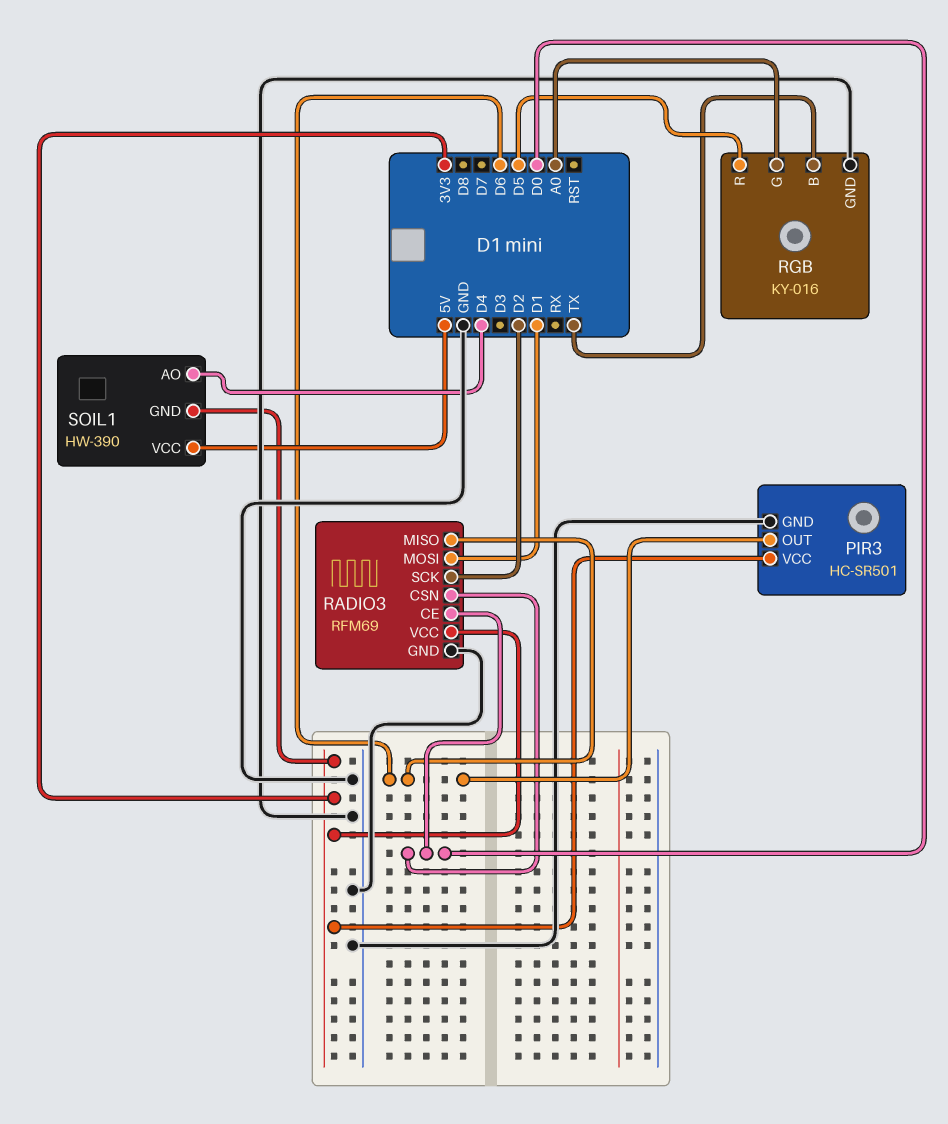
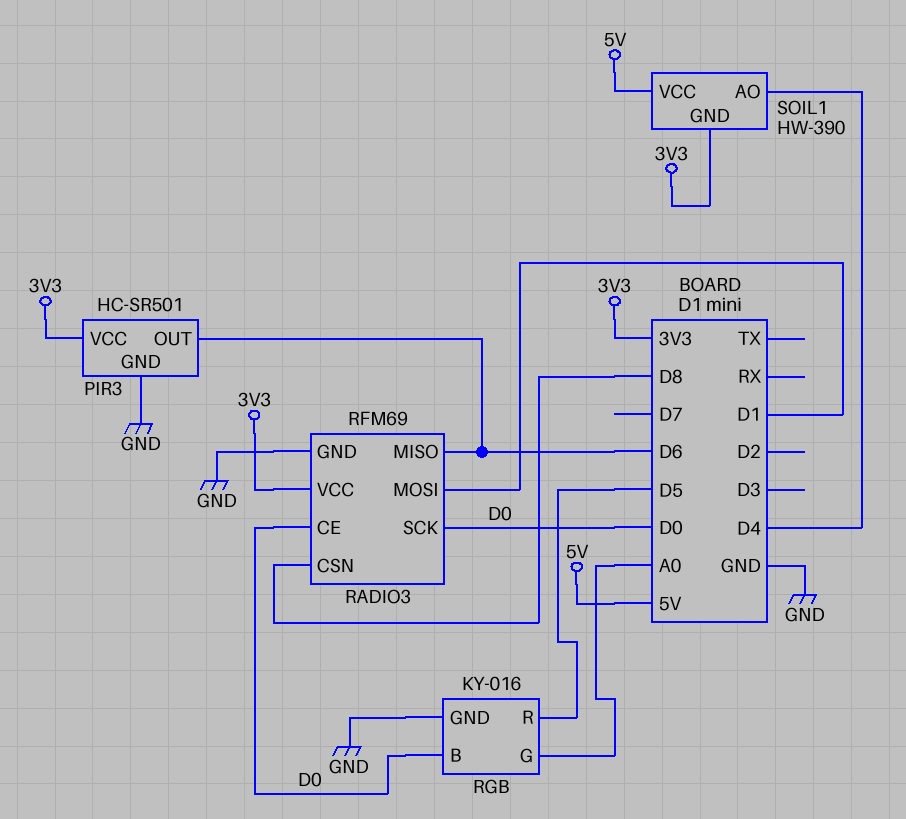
RADIO3 pin CSN: D0 -> D8
RADIO3 pin SCK: D2 -> D0
RGB pin B: TX -> D0

